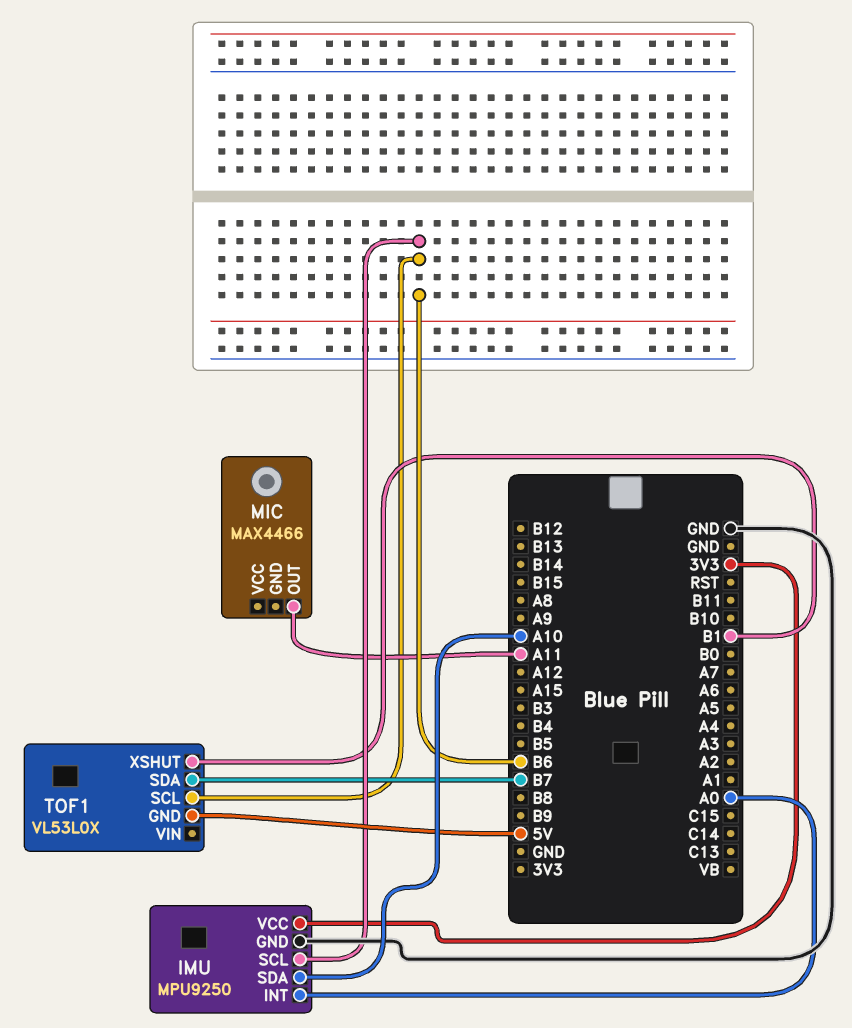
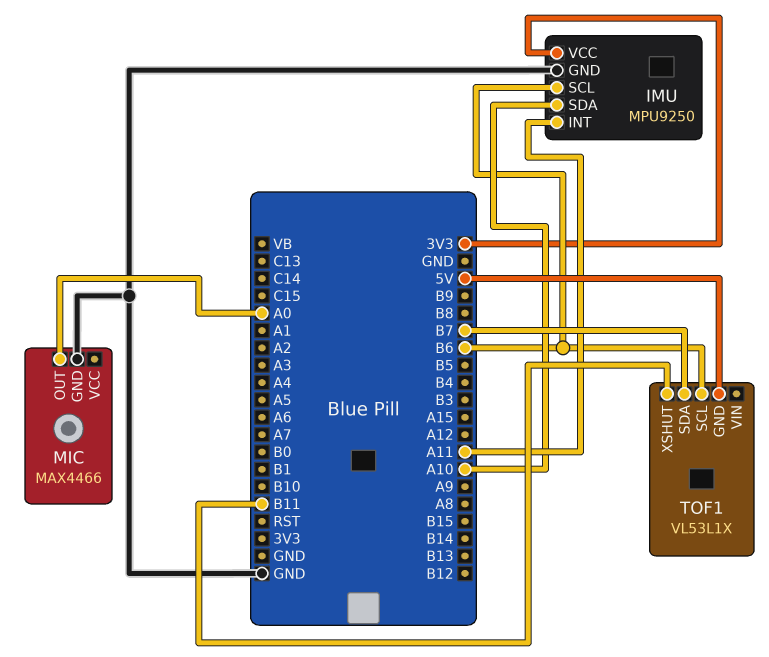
IMU pin INT: A0 -> A11
MIC pin GND: none -> GND
MIC pin OUT: A11 -> A0
TOF1: VL53L0X -> VL53L1X
TOF1 pin XSHUT: B1 -> B11

